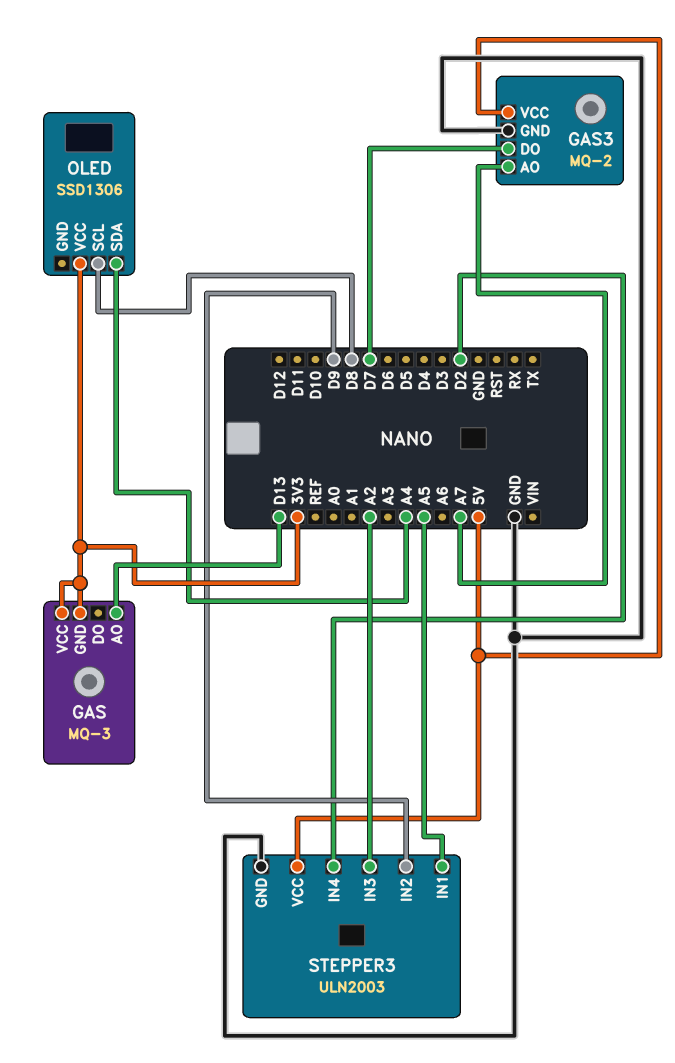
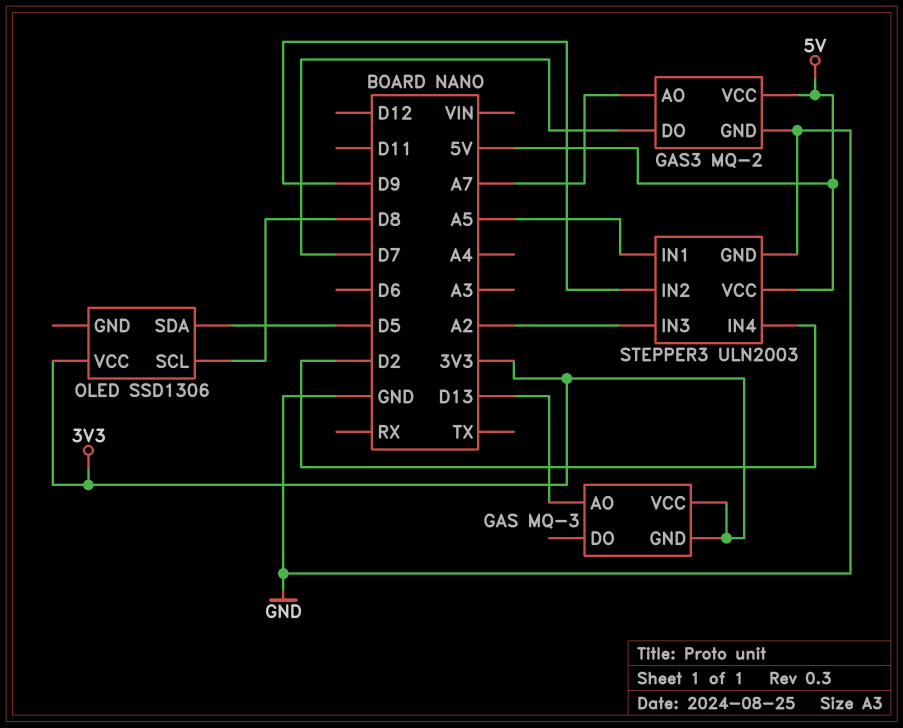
OLED pin SDA: A4 -> D5

